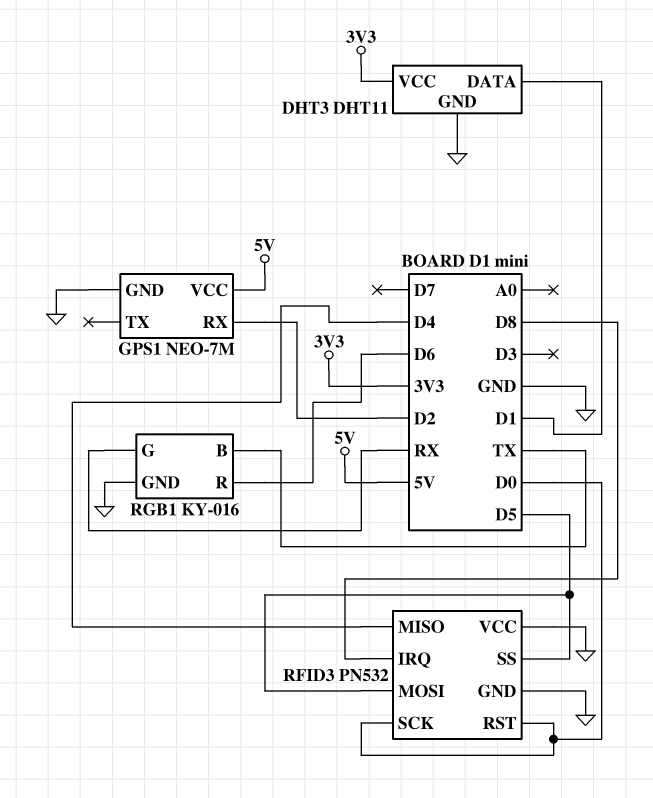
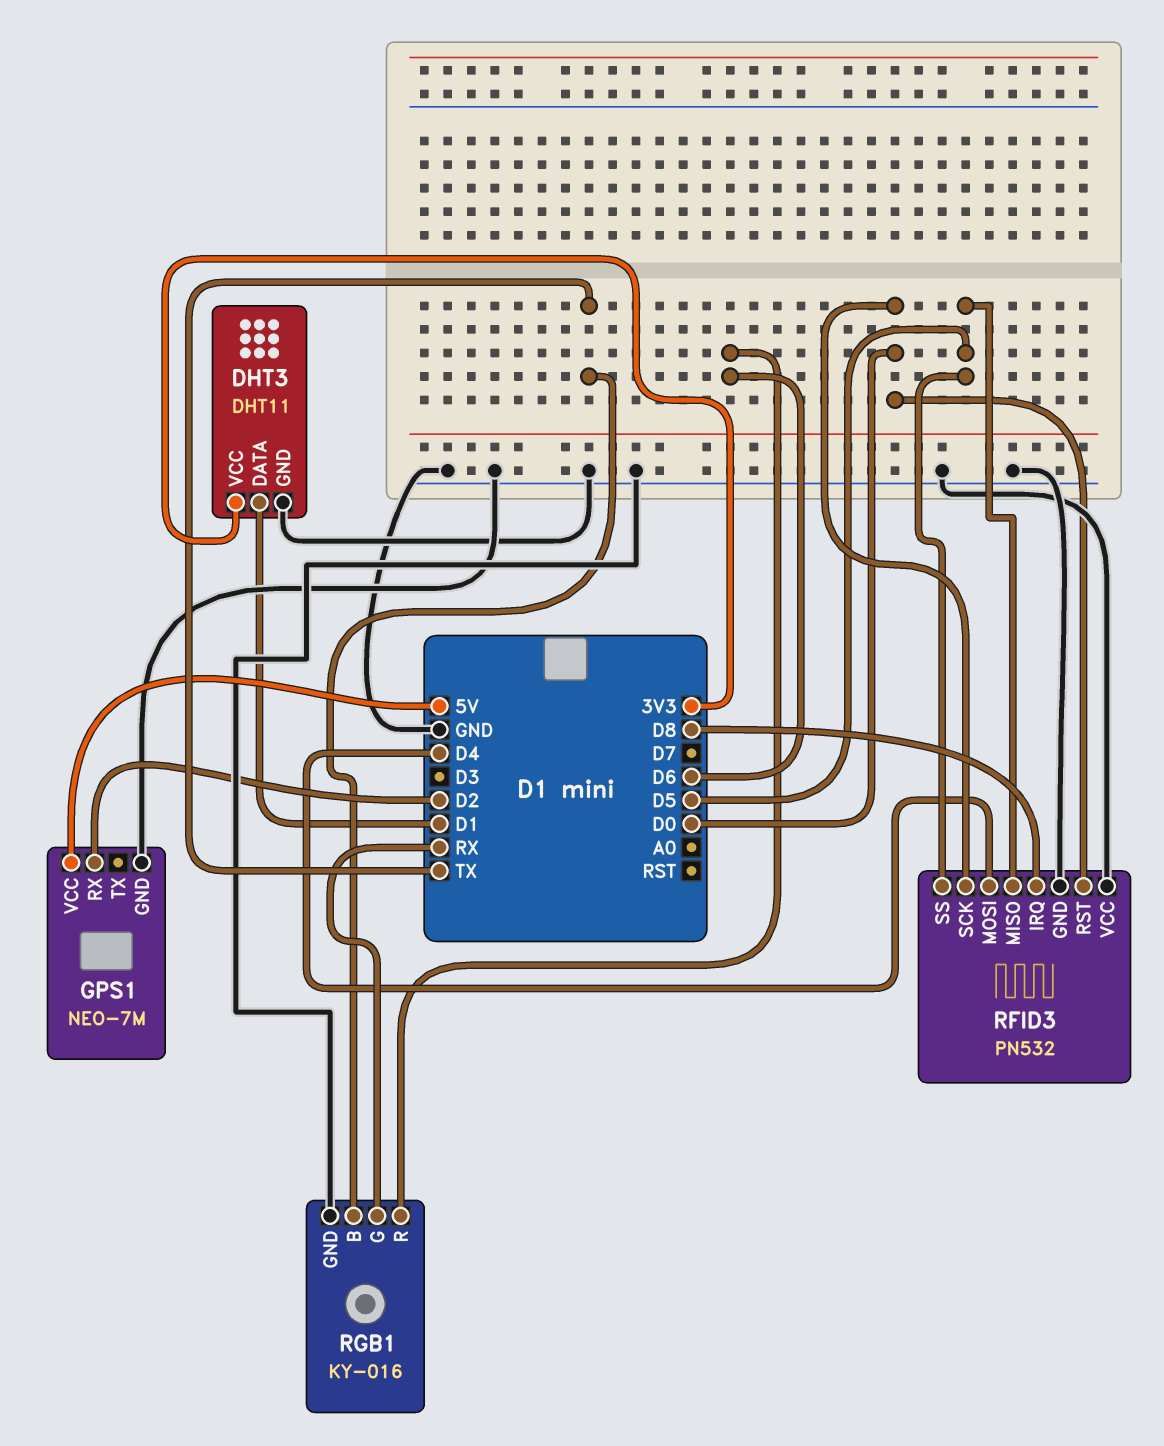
RFID3 pin MISO: D4 -> D5
RFID3 pin MOSI: D5 -> D4

